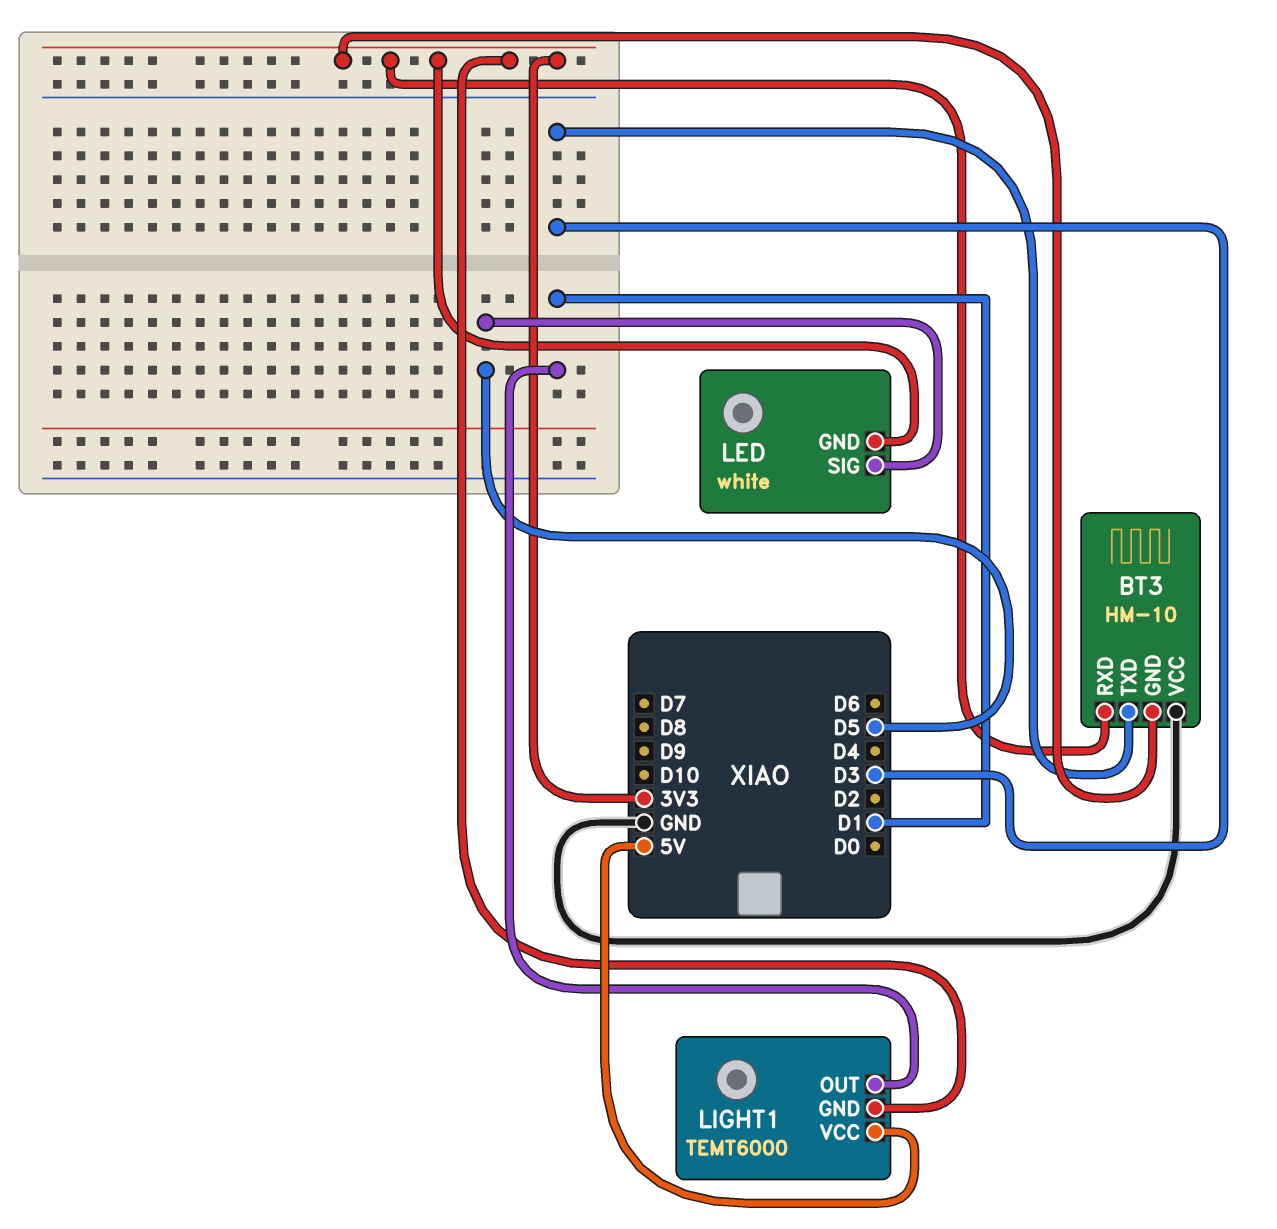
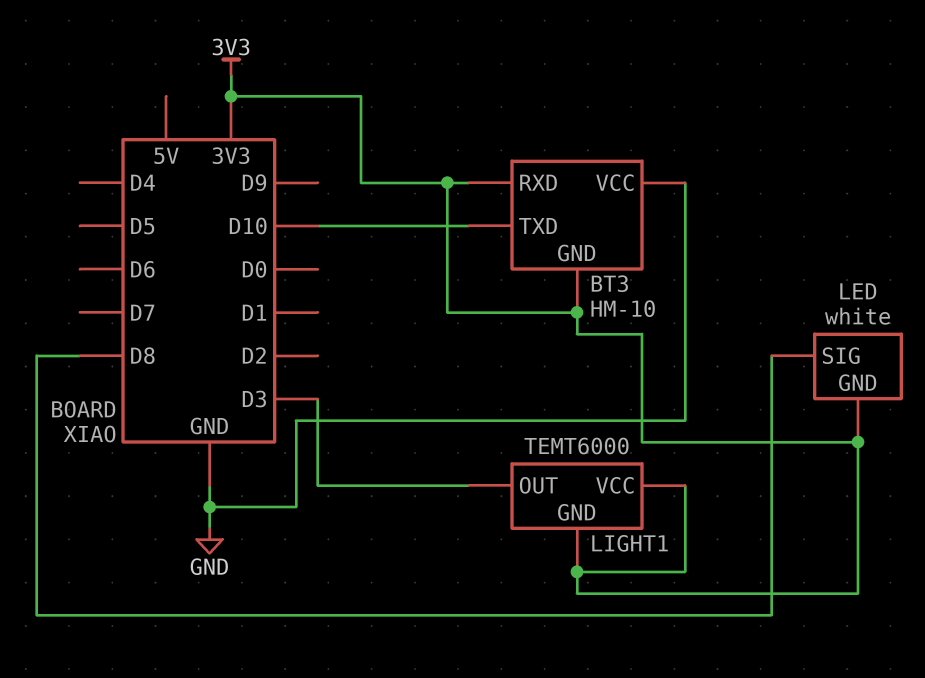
BT3 pin TXD: D3 -> D10
LED pin SIG: D5 -> D8
LIGHT1 pin OUT: D1 -> D3
LIGHT1 pin VCC: 5V -> 3V3

